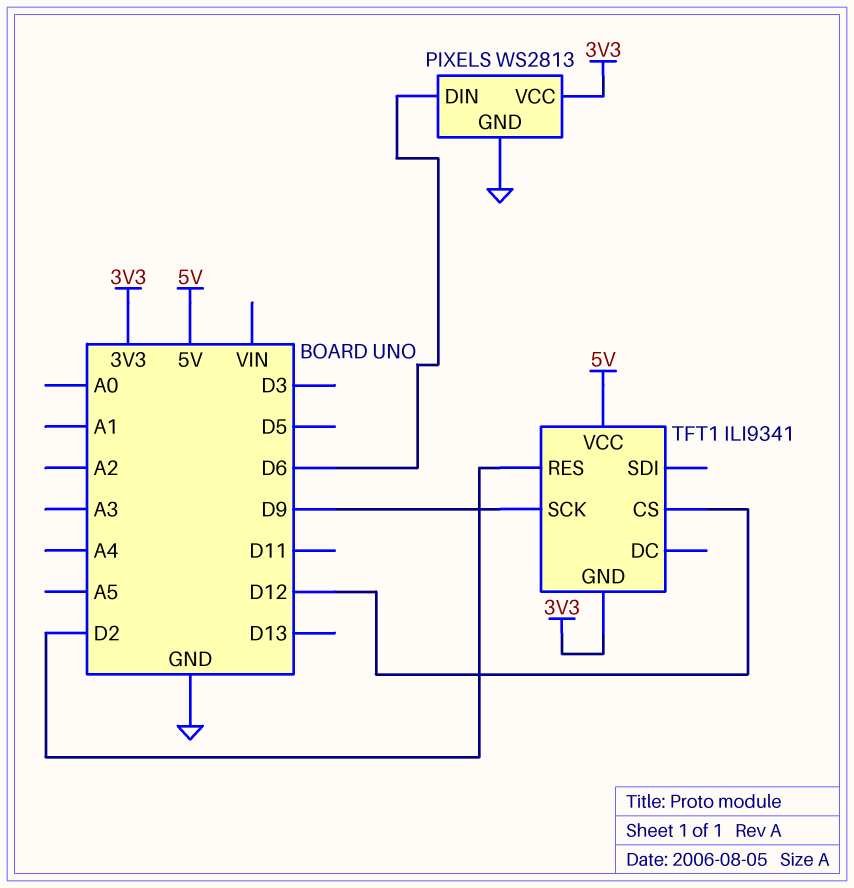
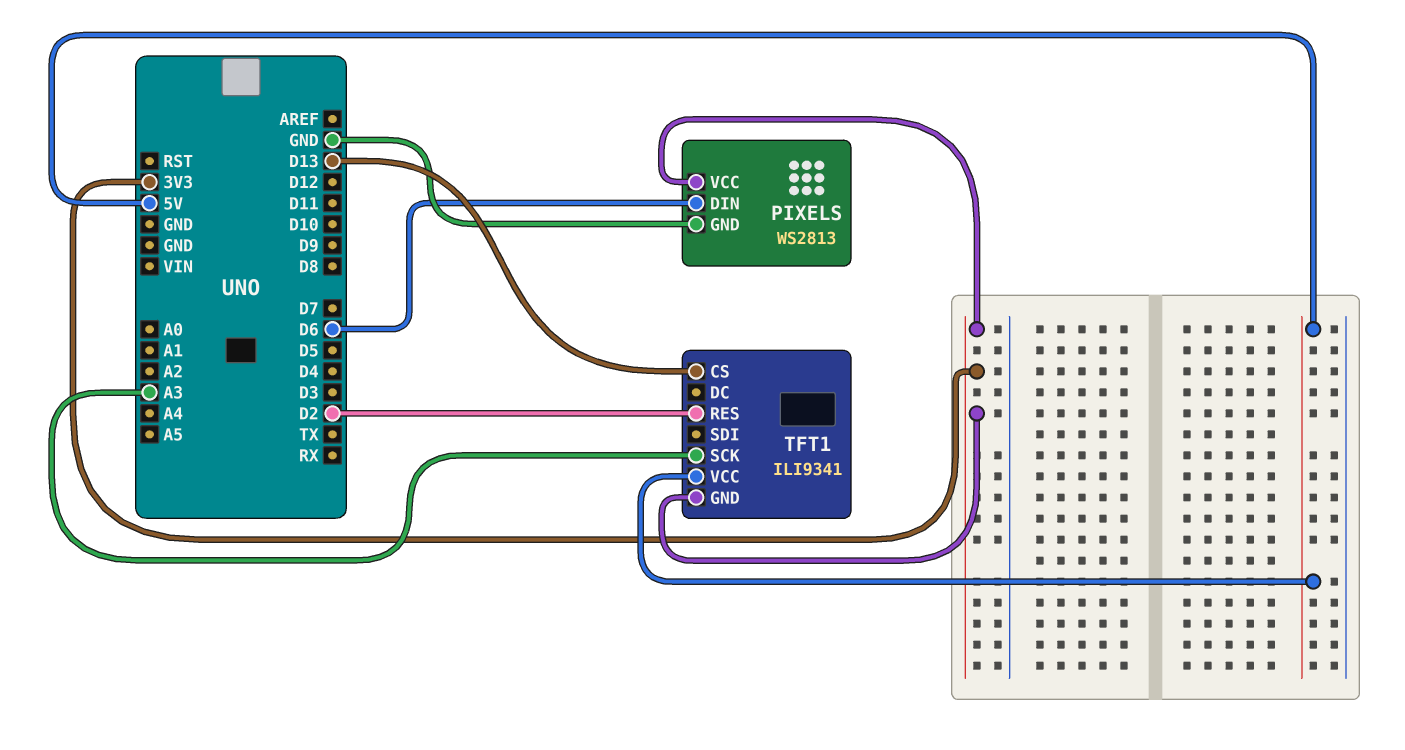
TFT1 pin CS: D12 -> D13
TFT1 pin SCK: D9 -> A3

